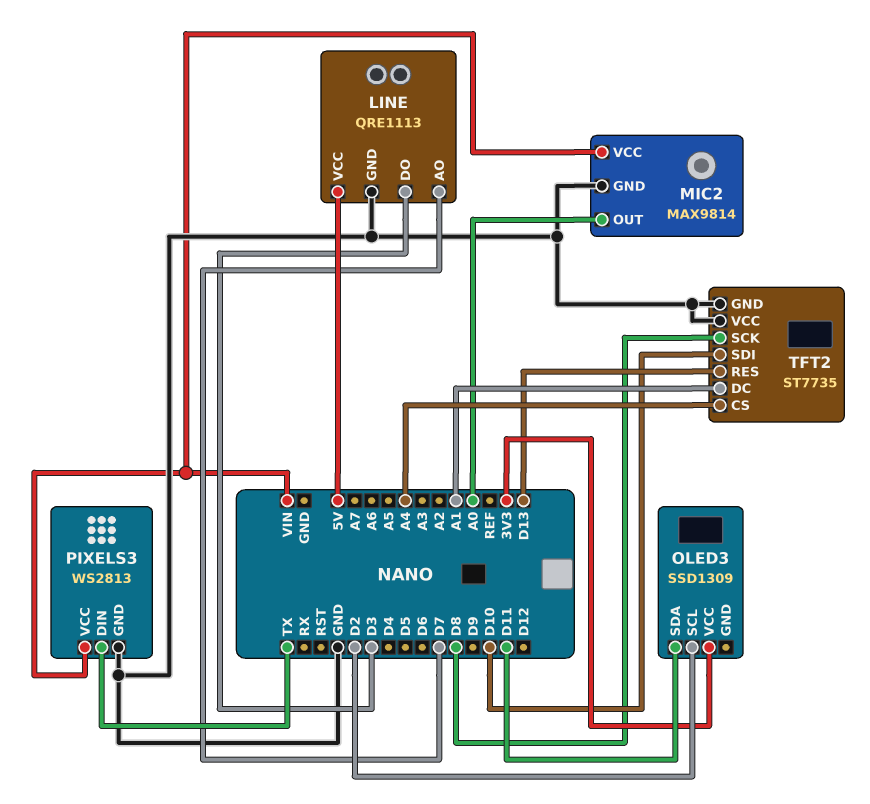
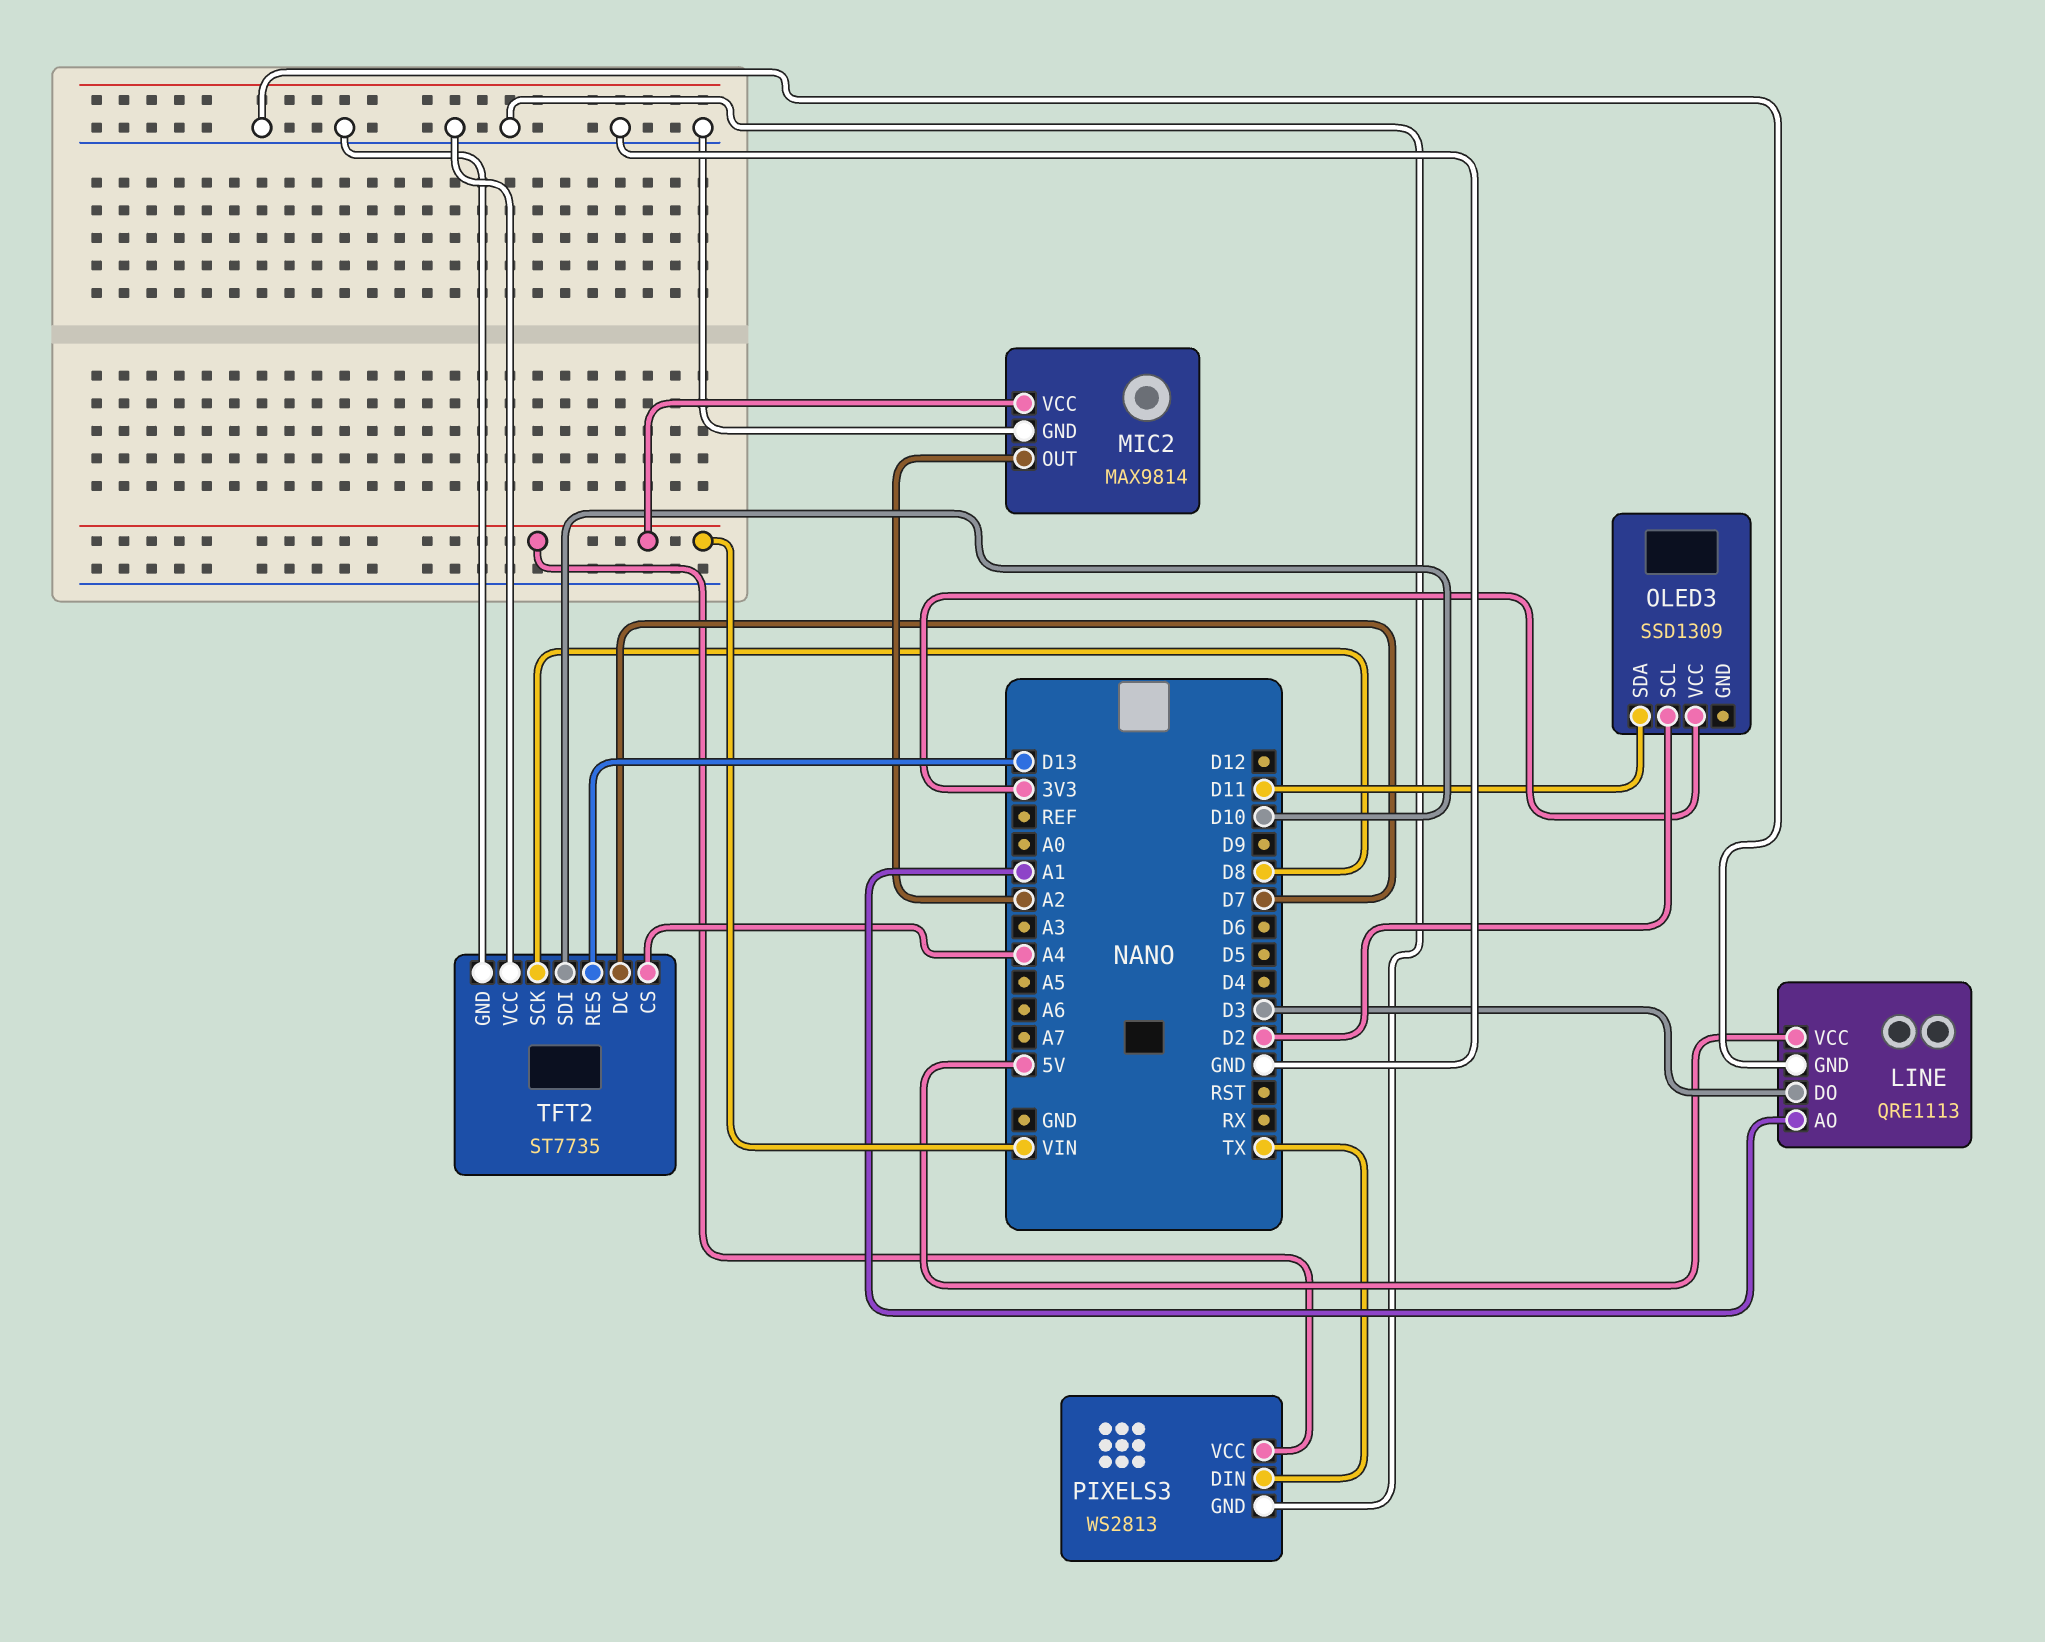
LINE pin AO: D7 -> A1
MIC2 pin OUT: A0 -> A2
TFT2 pin DC: A1 -> D7

